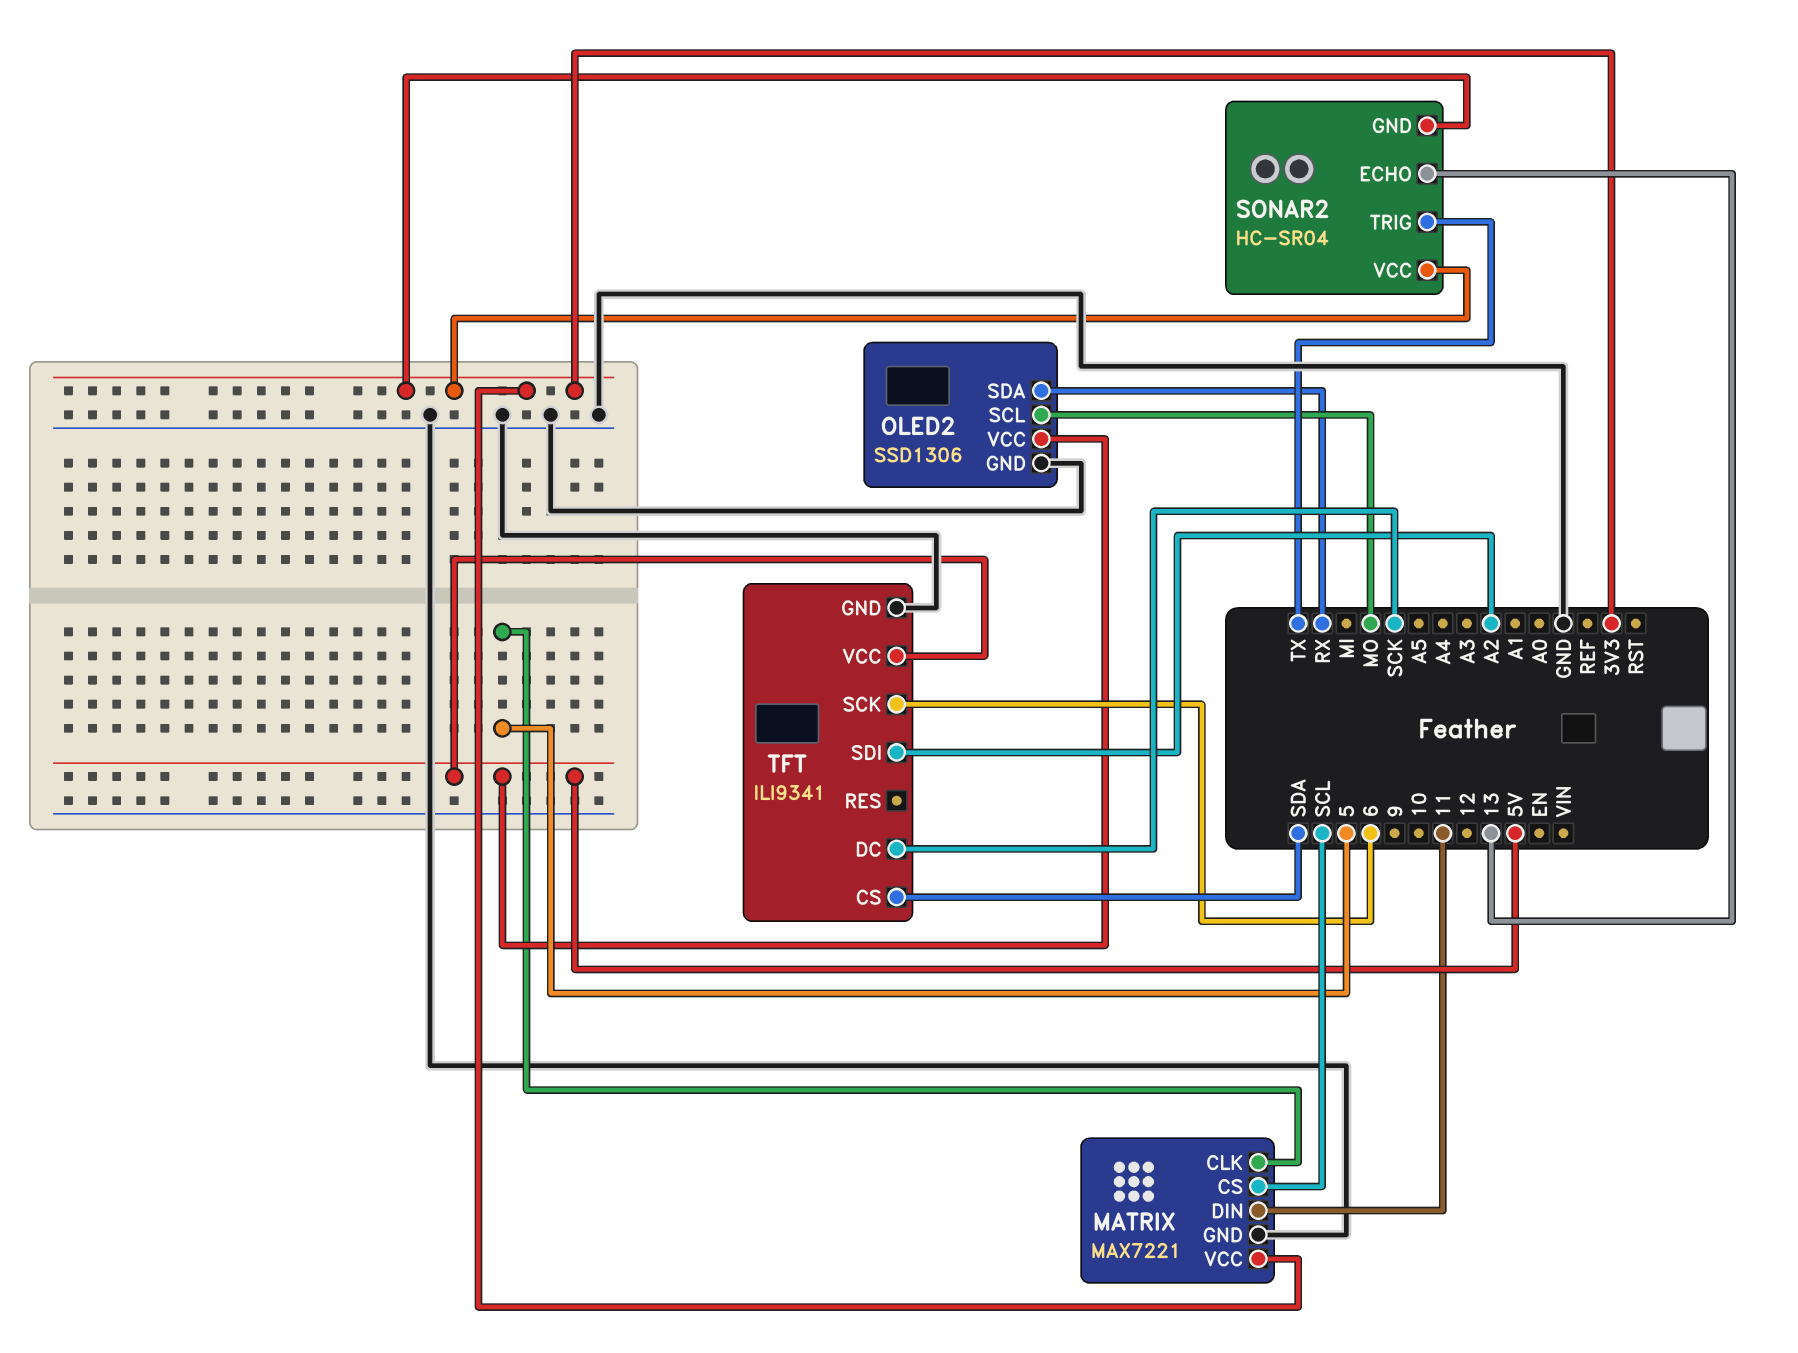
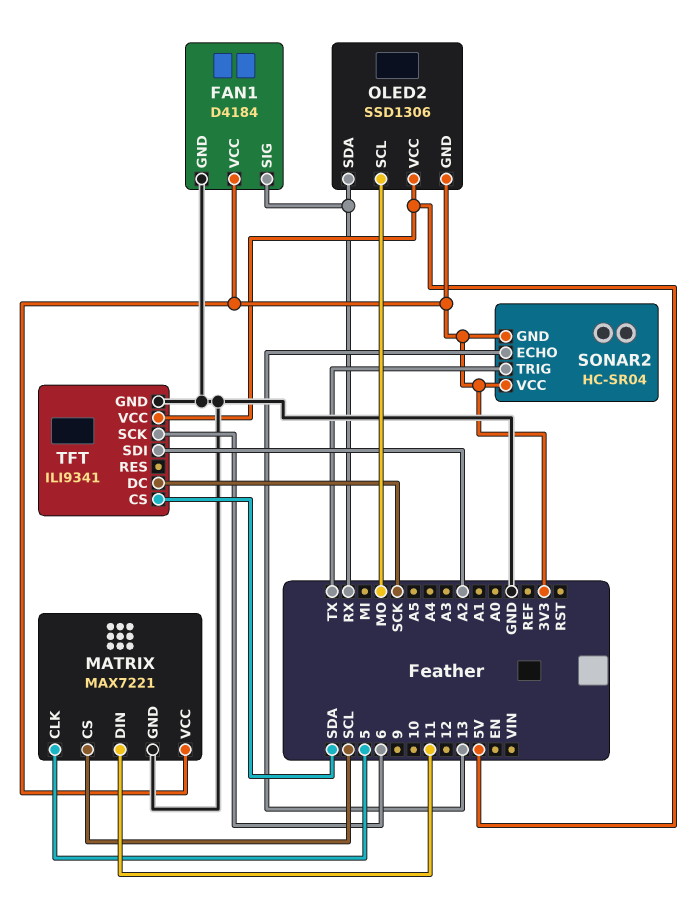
FAN1: none -> D4184
FAN1 pin GND: none -> GND
FAN1 pin SIG: none -> RX
FAN1 pin VCC: none -> 3V3
OLED2 pin GND: GND -> 3V3

